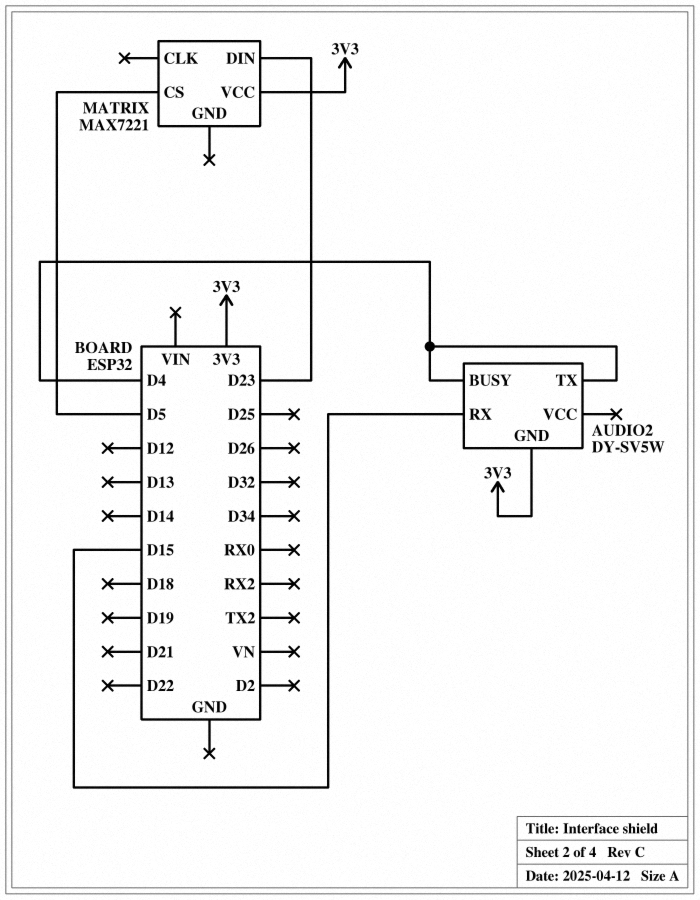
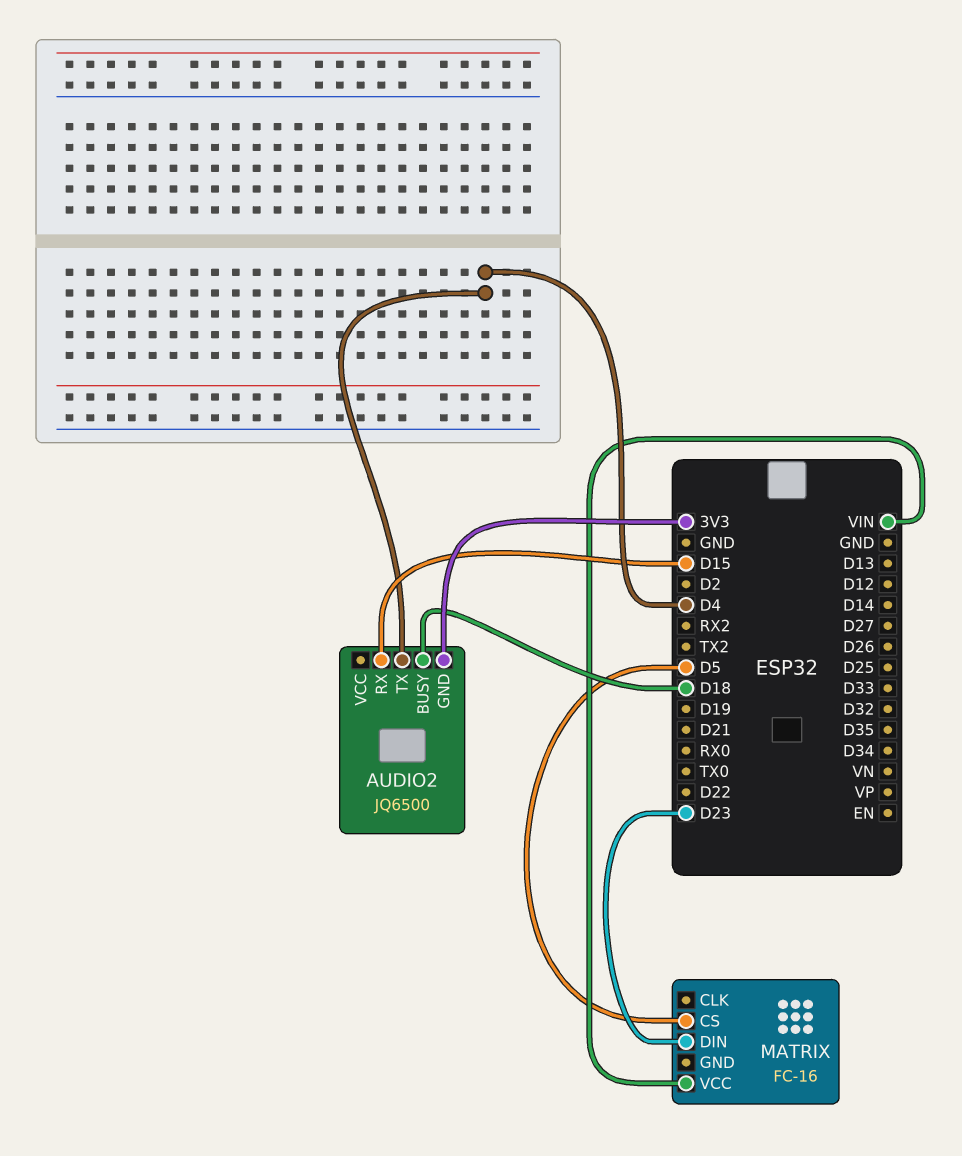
AUDIO2: DY-SV5W -> JQ6500
AUDIO2 pin BUSY: D4 -> D18
MATRIX: MAX7221 -> FC-16
MATRIX pin VCC: 3V3 -> VIN

